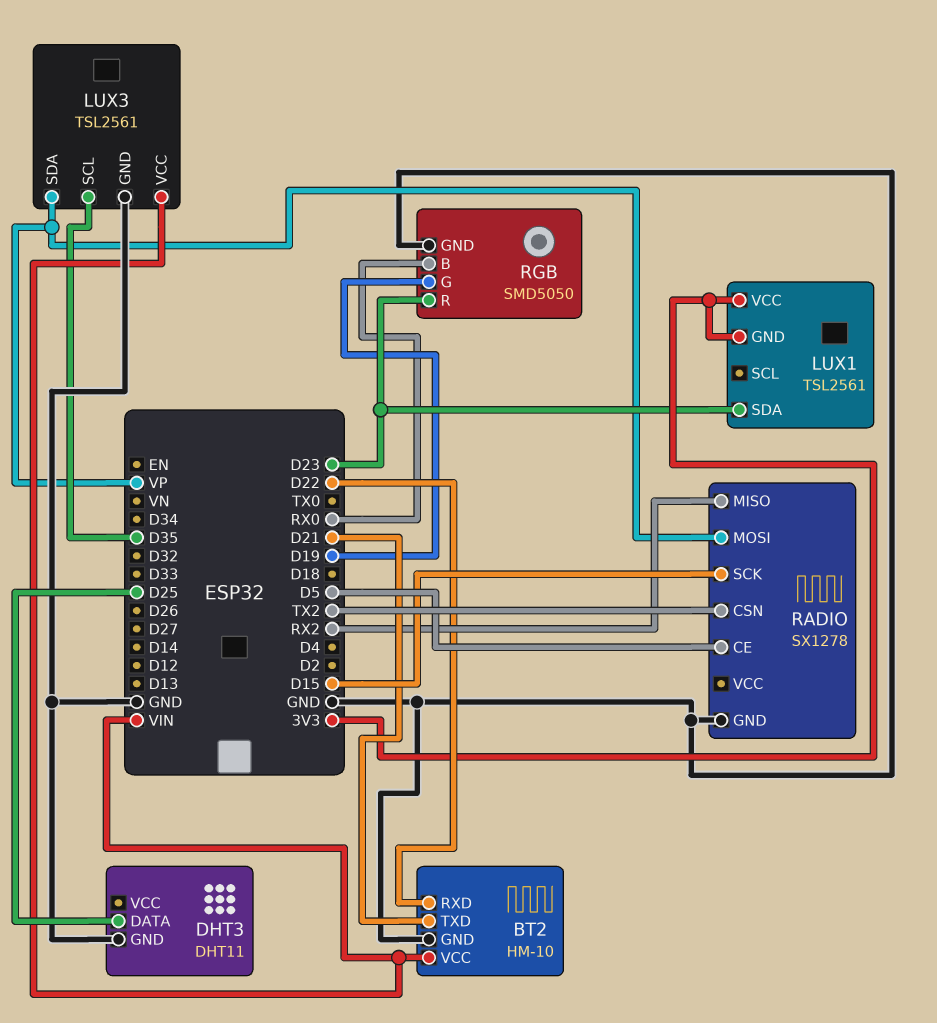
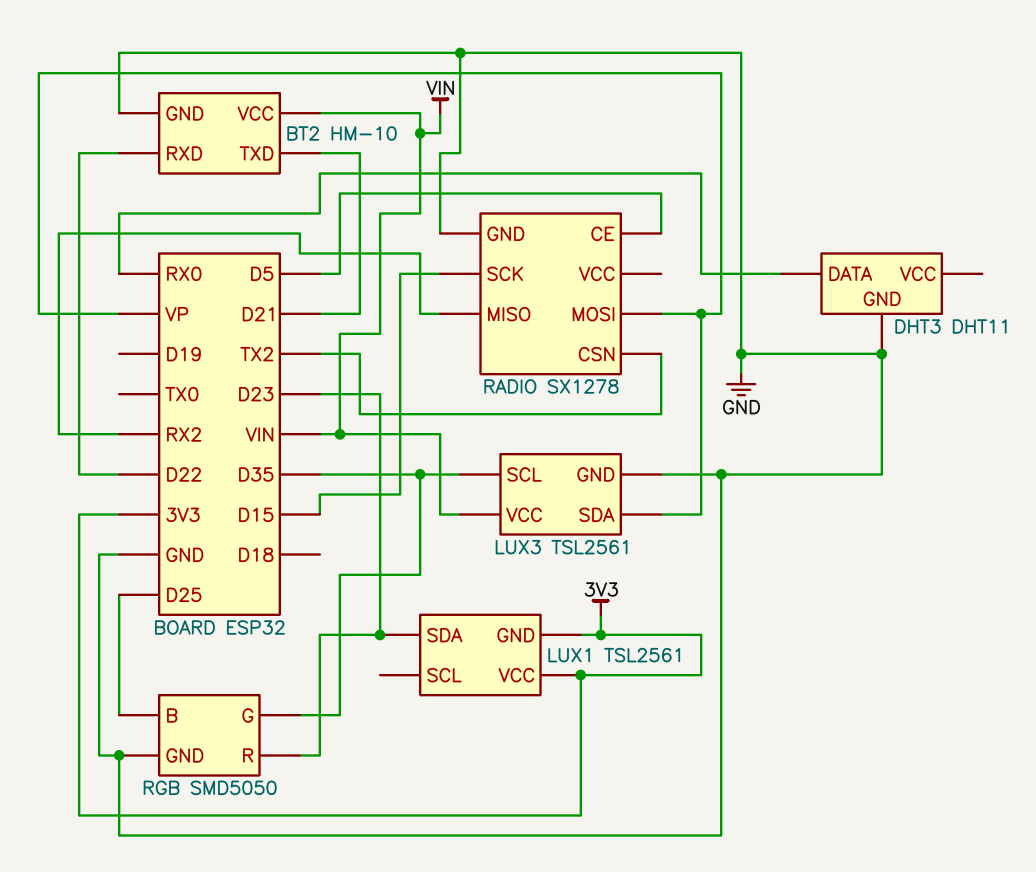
DHT3 pin DATA: D25 -> RX0
RGB pin B: RX0 -> D25
RGB pin G: D19 -> D35

